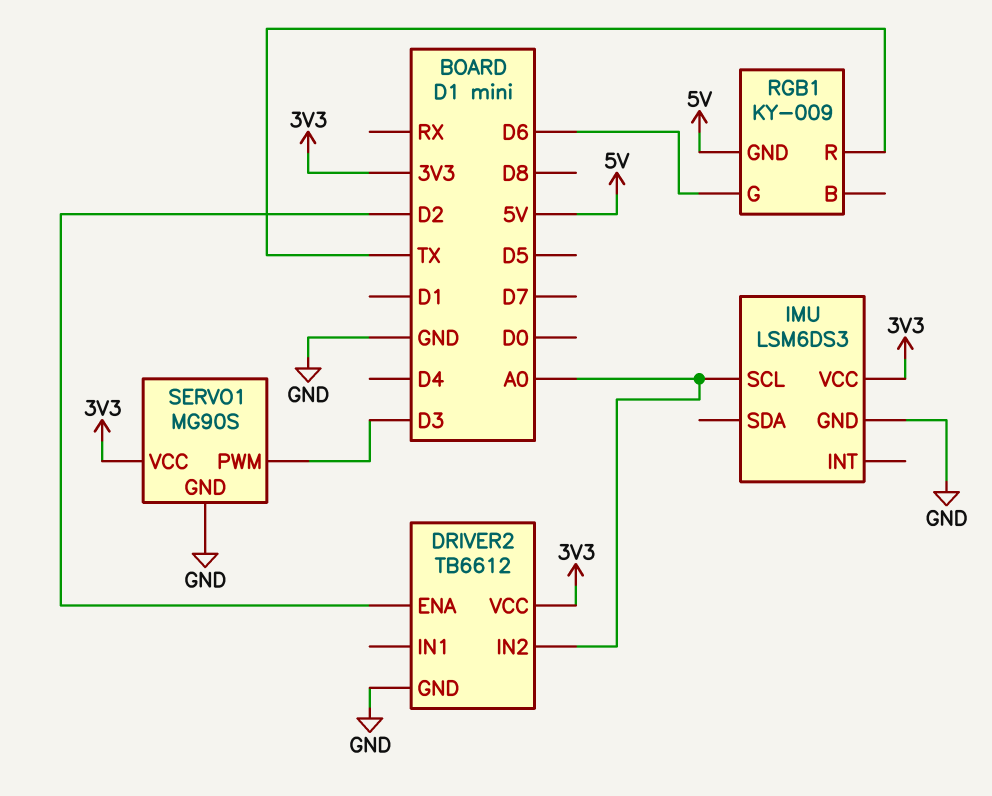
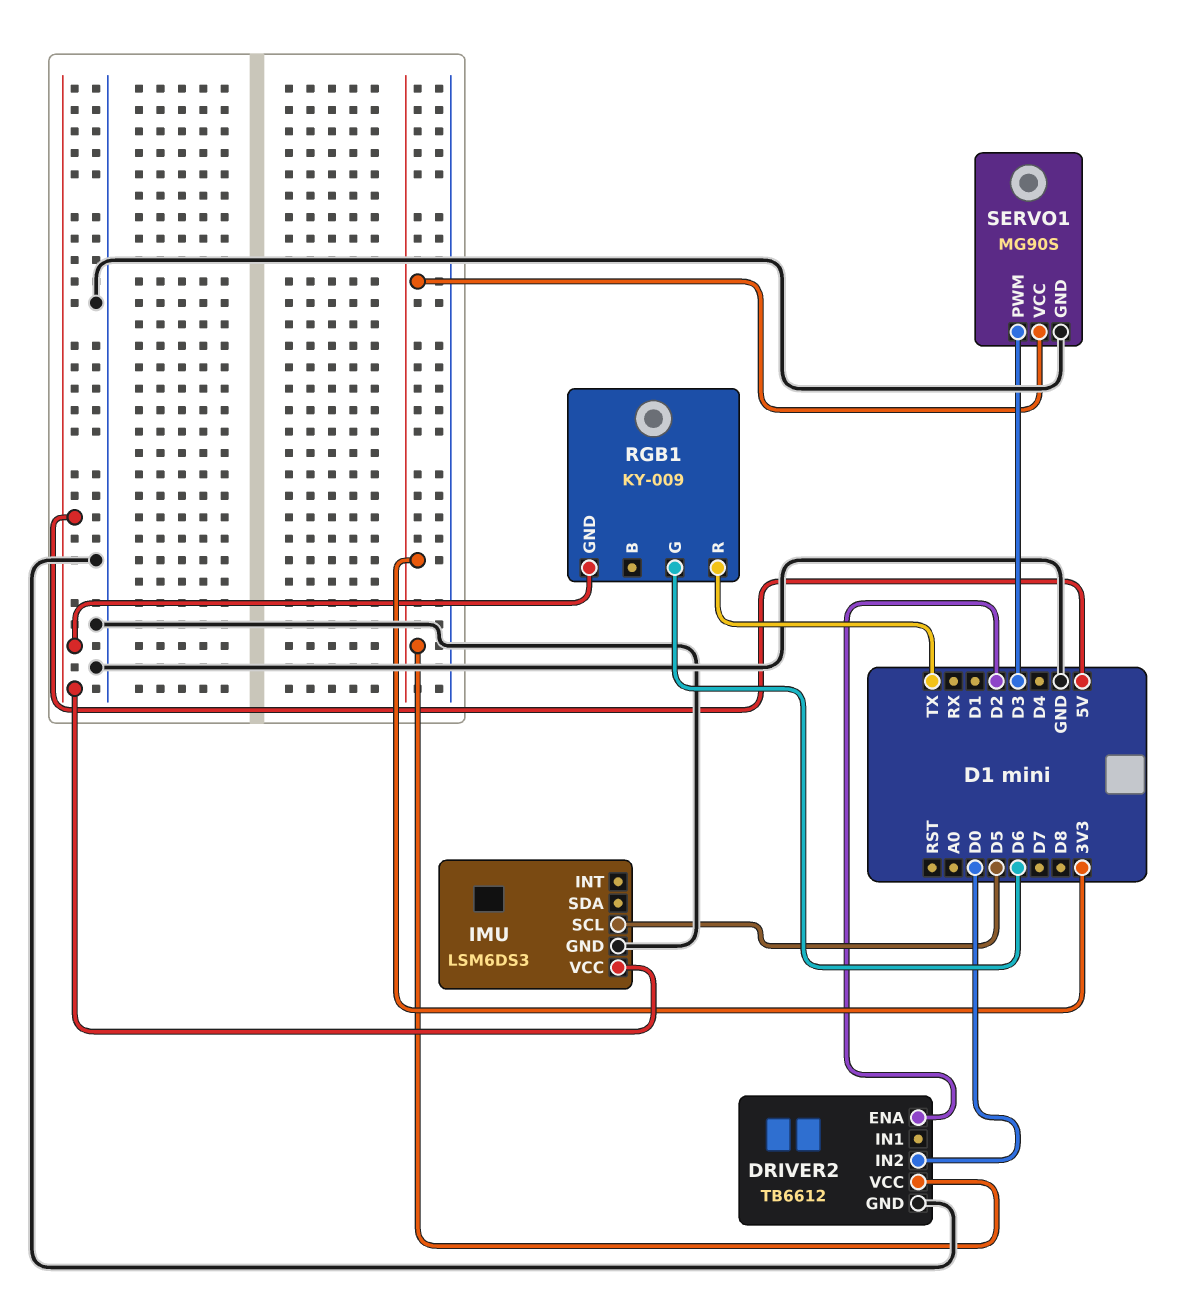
DRIVER2 pin IN2: A0 -> D0
IMU pin SCL: A0 -> D5
IMU pin VCC: 3V3 -> 5V

